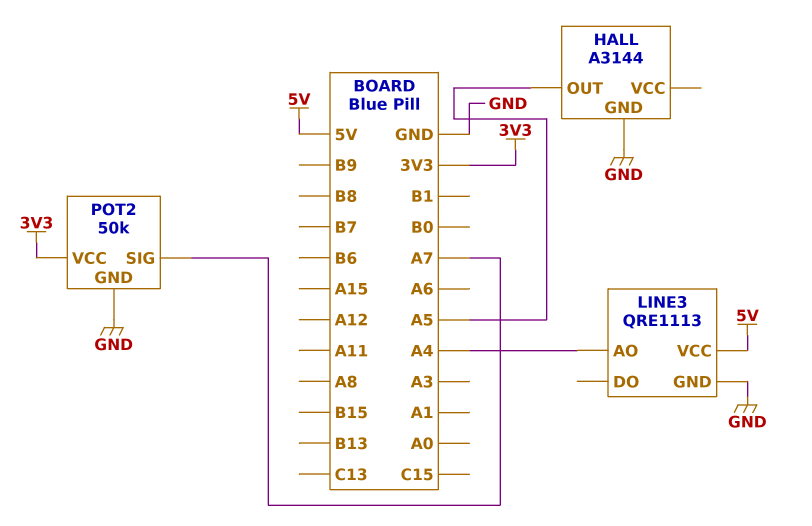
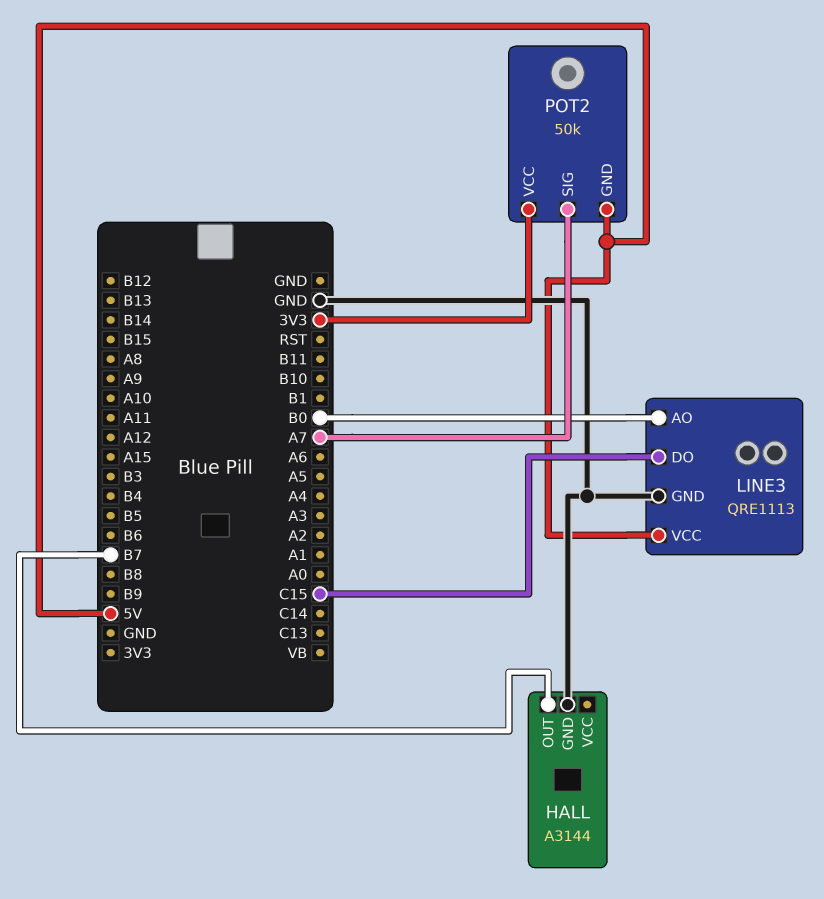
HALL pin OUT: A5 -> B7
LINE3 pin AO: A4 -> B0
LINE3 pin DO: none -> C15
POT2 pin GND: GND -> 5V

